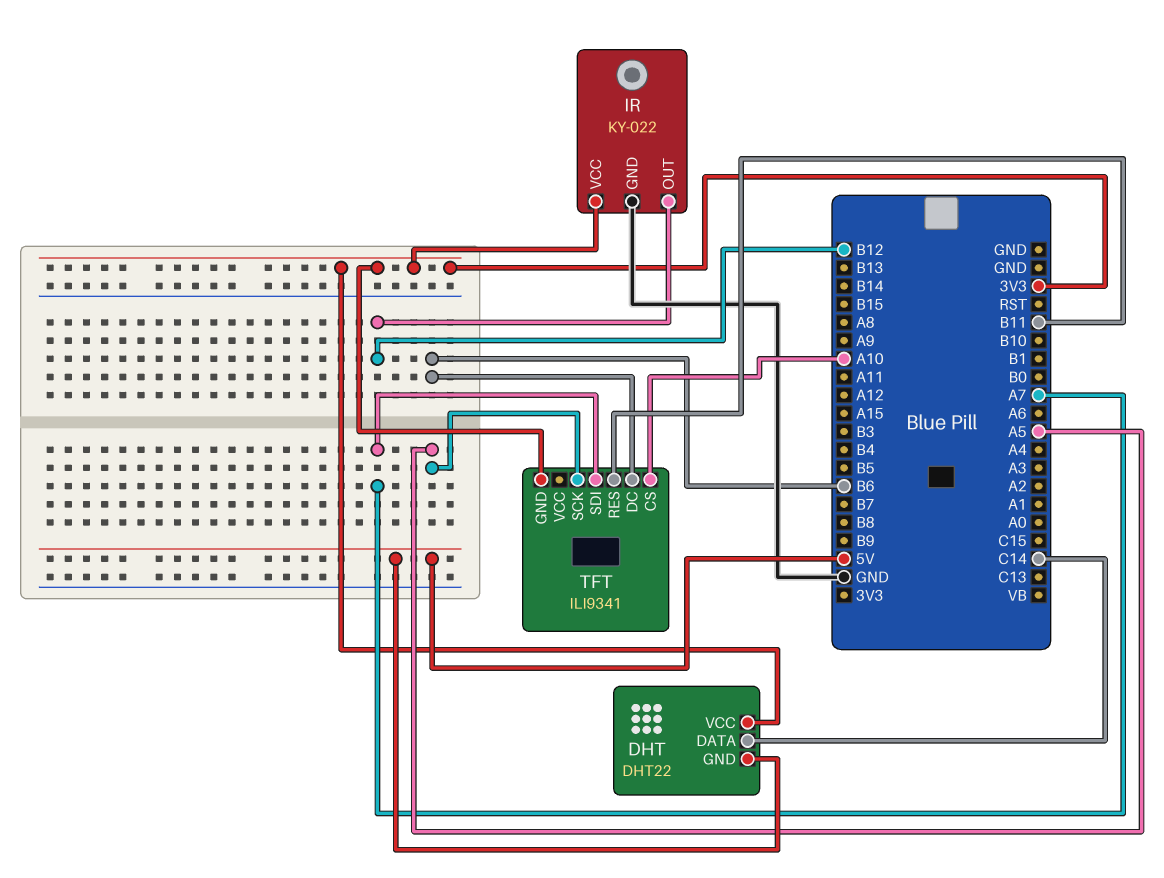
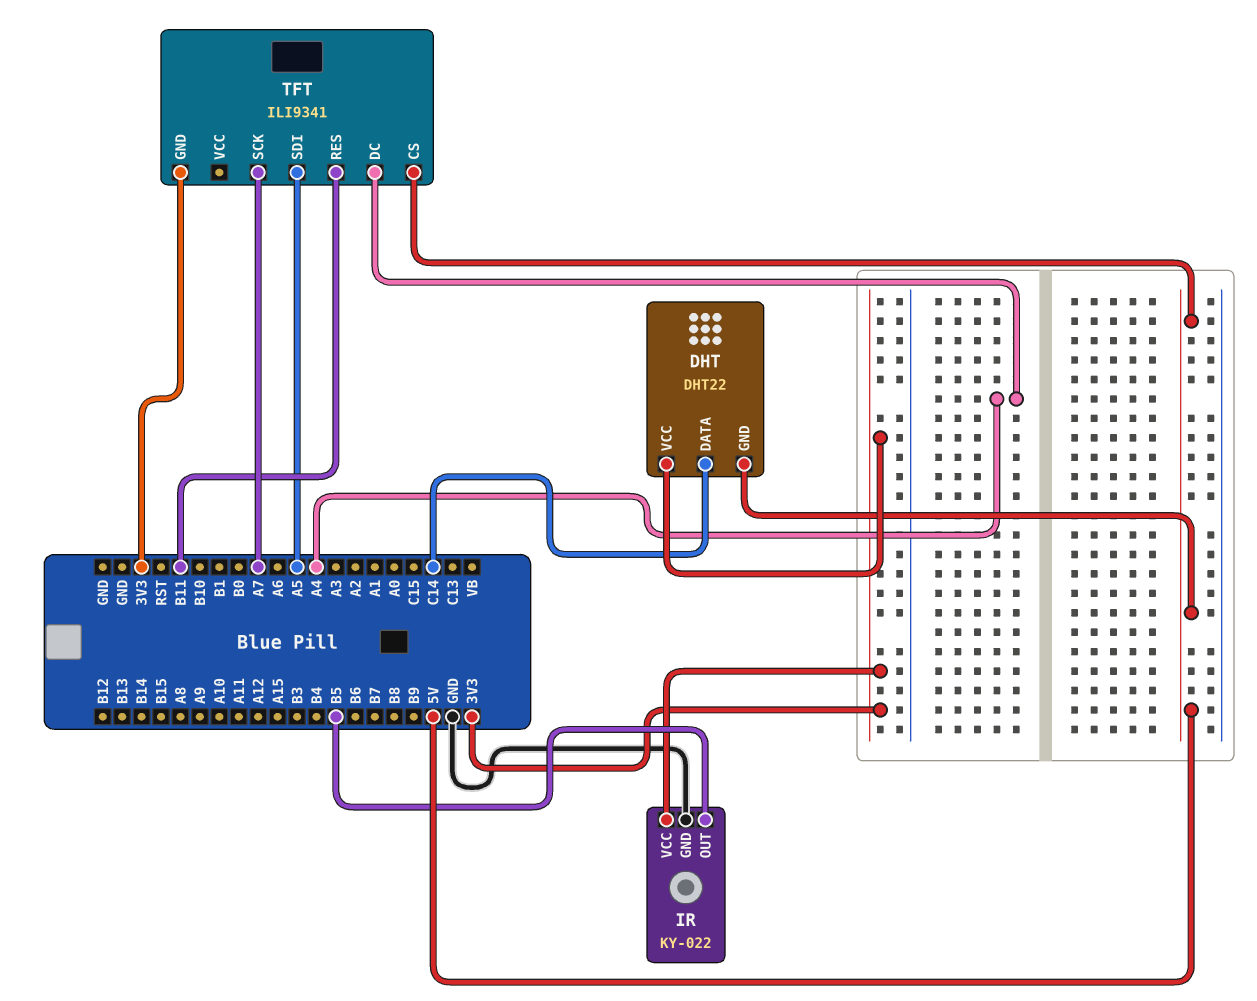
IR pin OUT: B12 -> B5
TFT pin CS: A10 -> 5V
TFT pin DC: B6 -> A4
TFT pin SCK: A5 -> A7
TFT pin SDI: A7 -> A5

